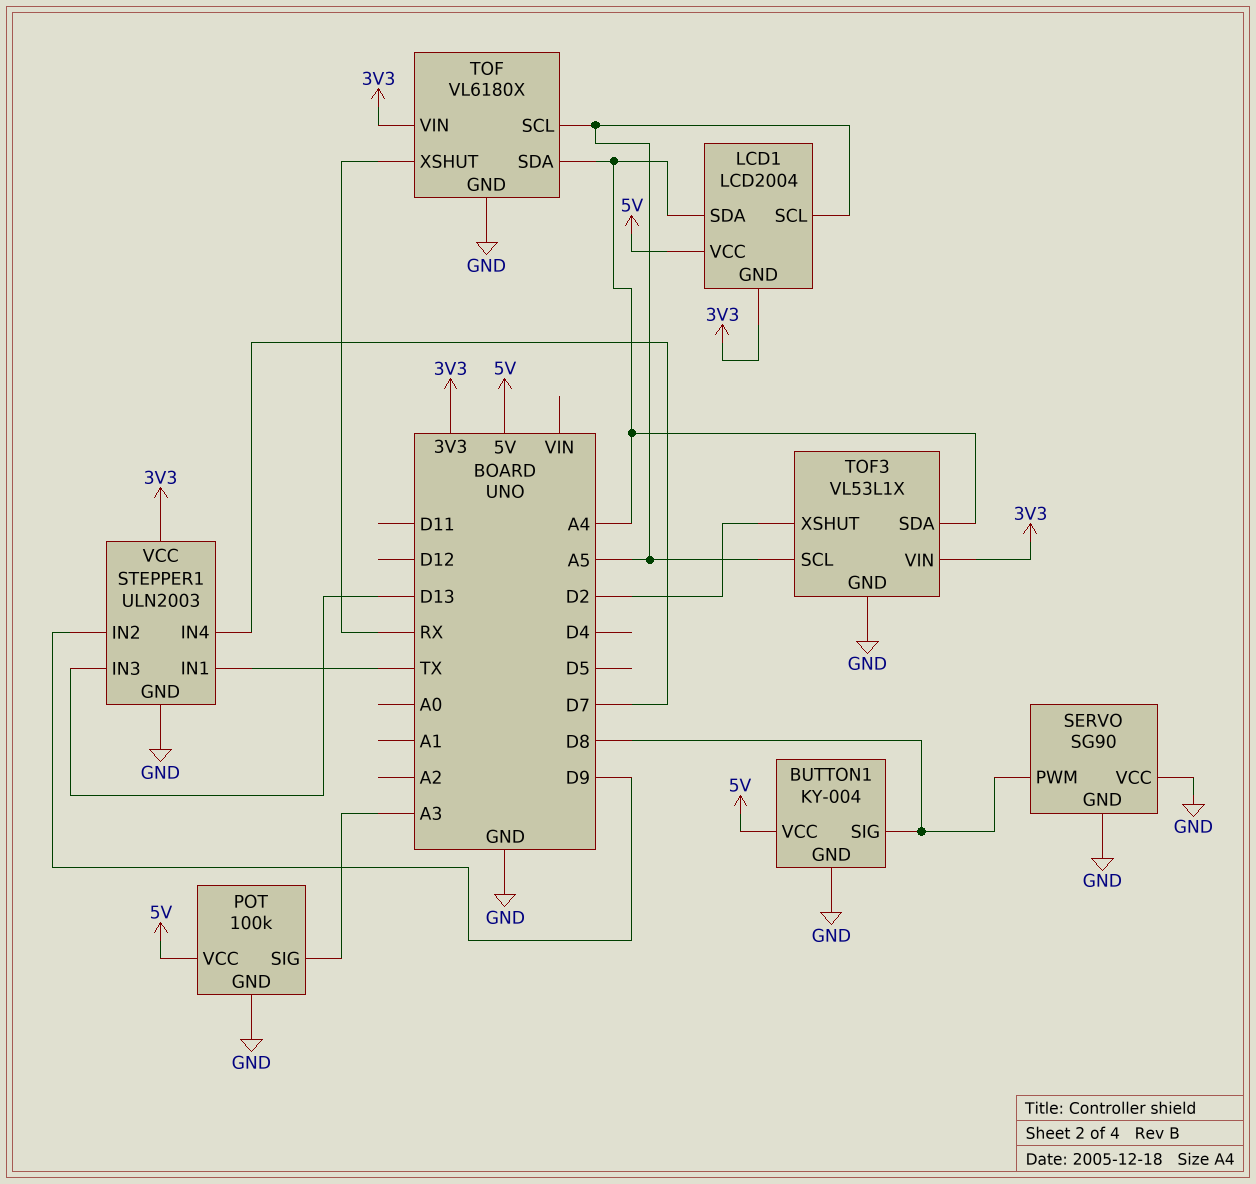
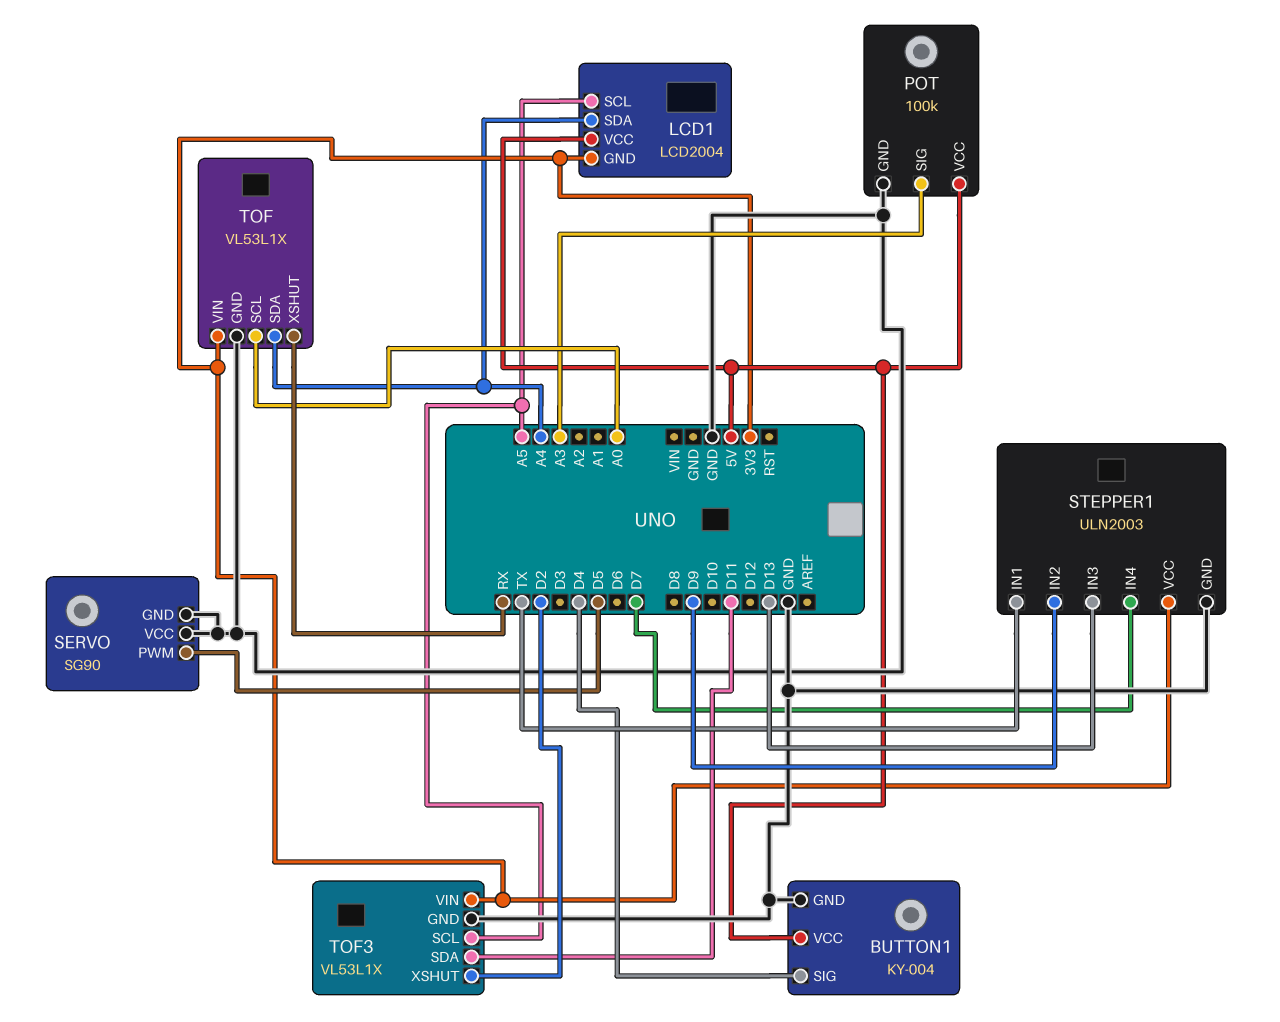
BUTTON1 pin SIG: D8 -> D4
SERVO pin PWM: D8 -> D5
TOF: VL6180X -> VL53L1X
TOF pin SCL: A5 -> A0
TOF3 pin SDA: A4 -> D11

